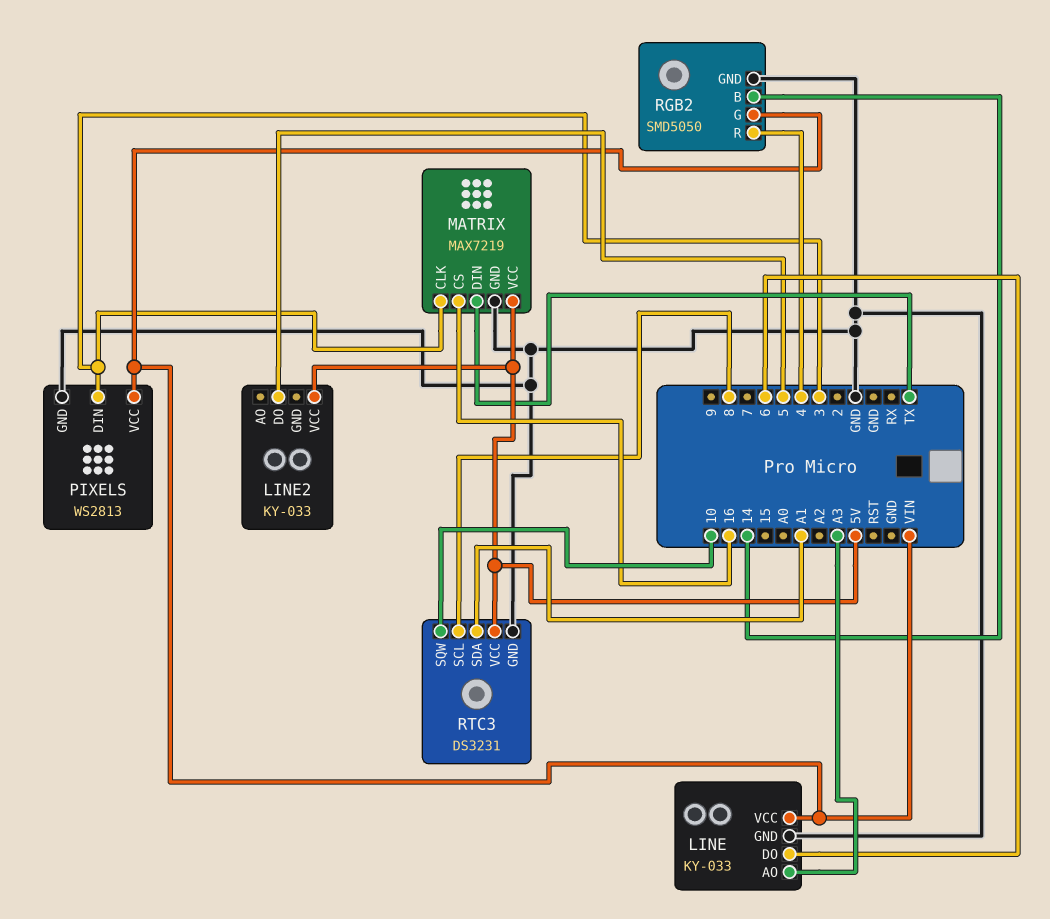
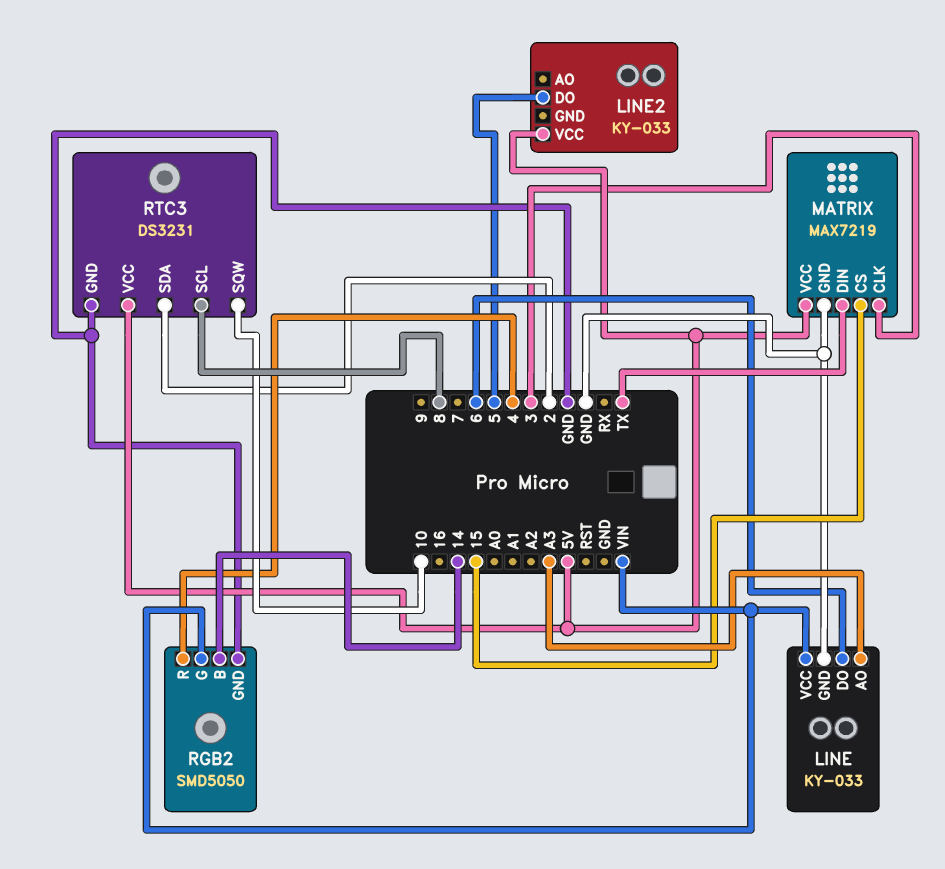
MATRIX pin CS: 16 -> 15
PIXELS: WS2813 -> none
PIXELS pin DIN: 3 -> none
PIXELS pin GND: GND -> none
PIXELS pin VCC: VIN -> none
RTC3 pin SDA: A1 -> 2

